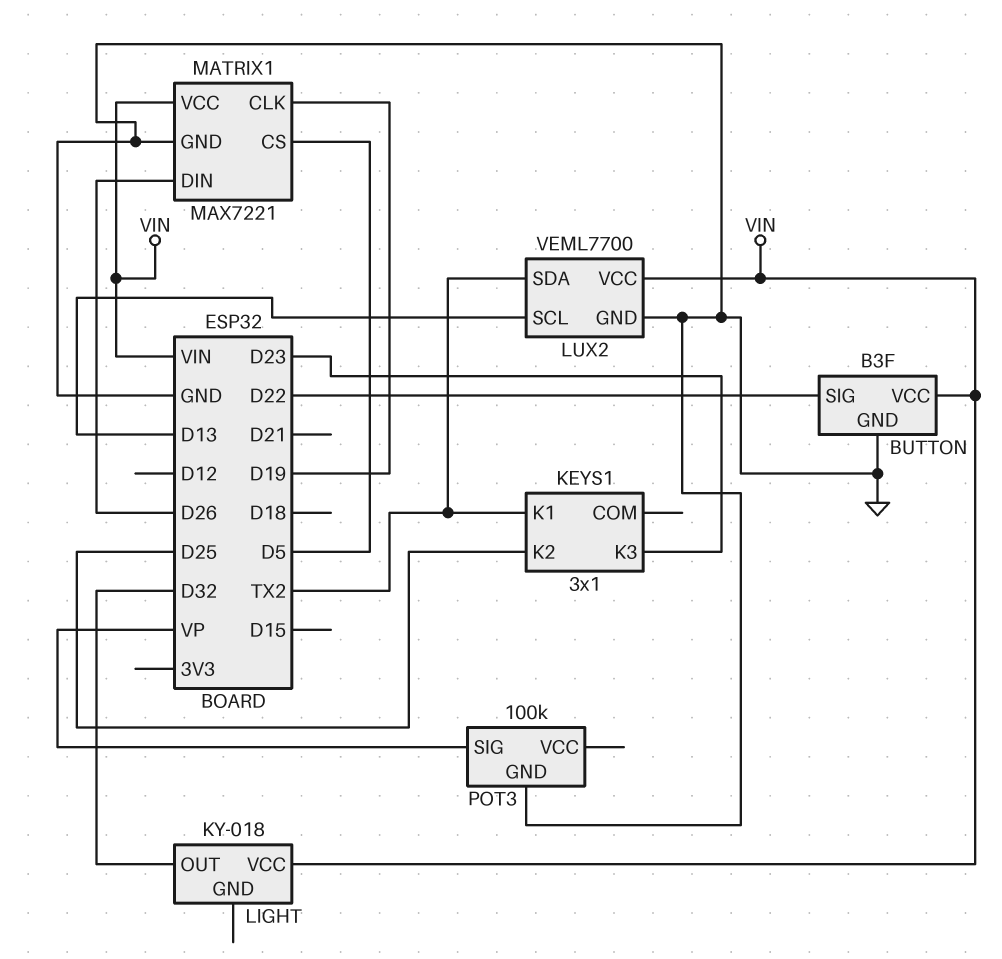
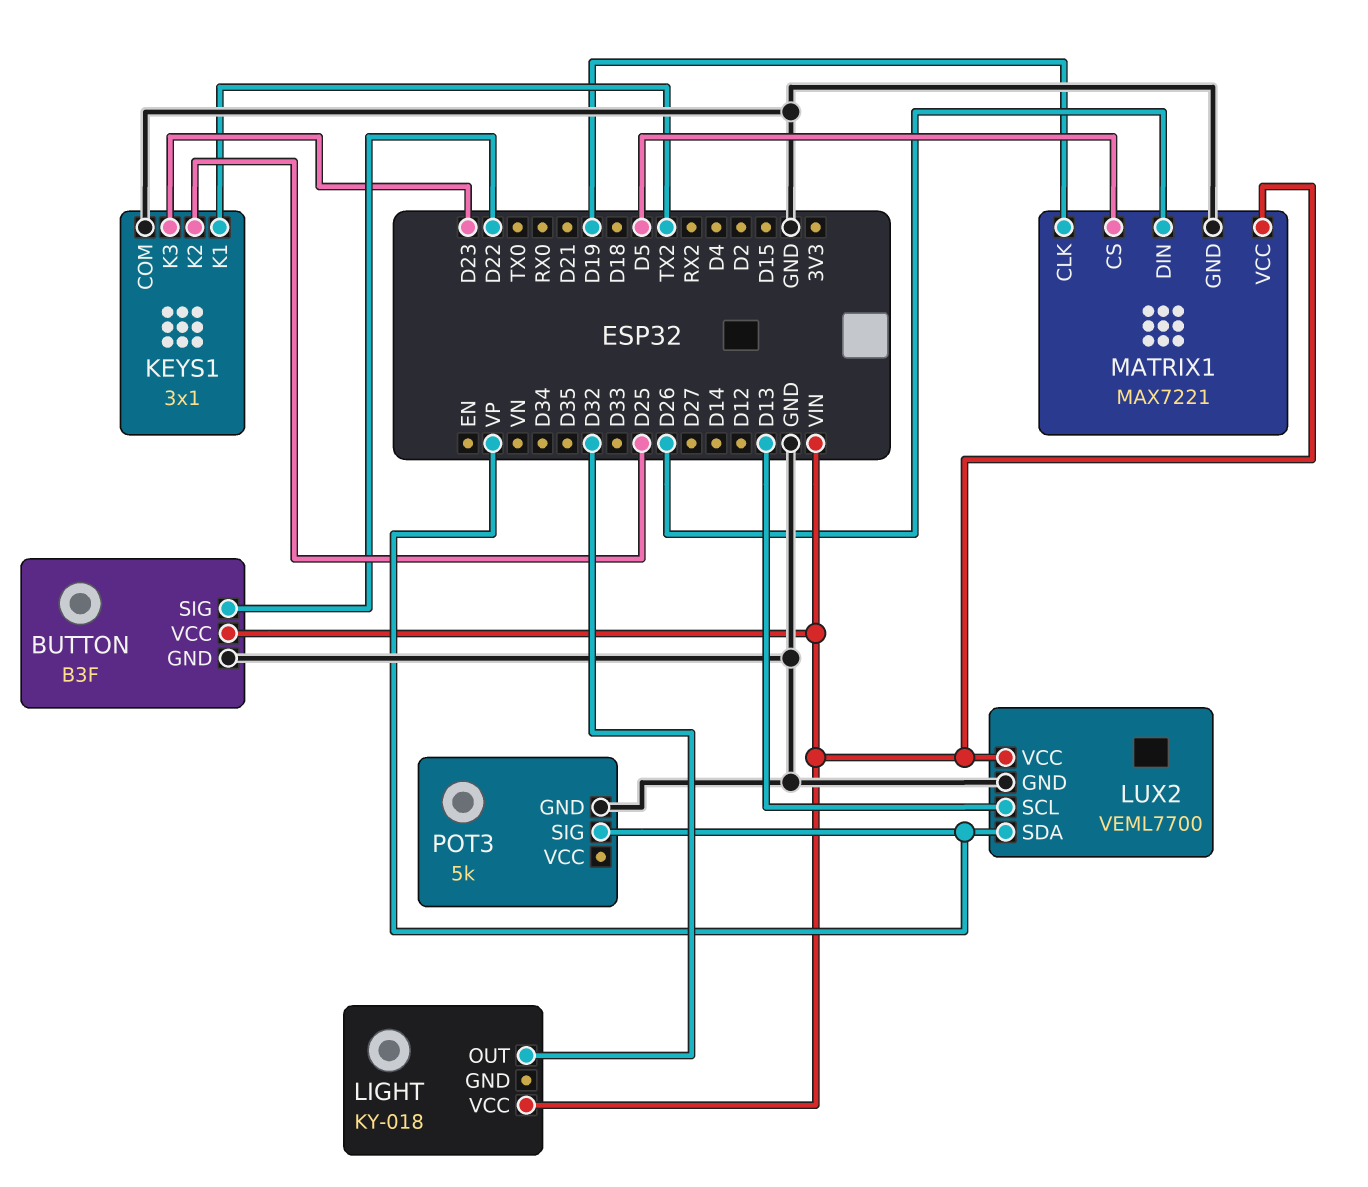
KEYS1 pin COM: none -> GND
LUX2 pin SDA: TX2 -> VP
POT3: 100k -> 5k

